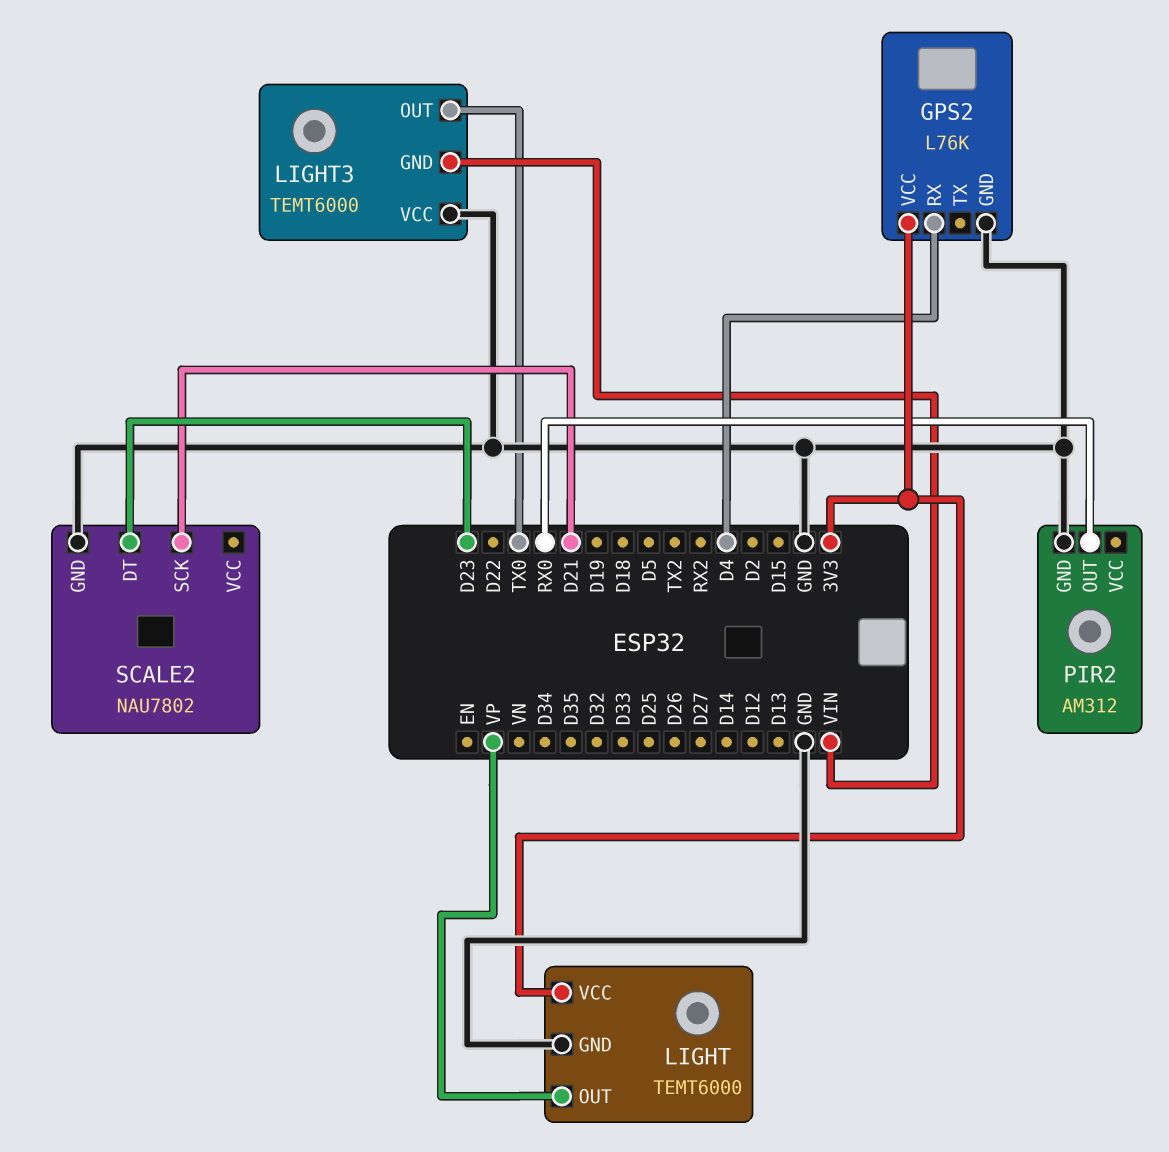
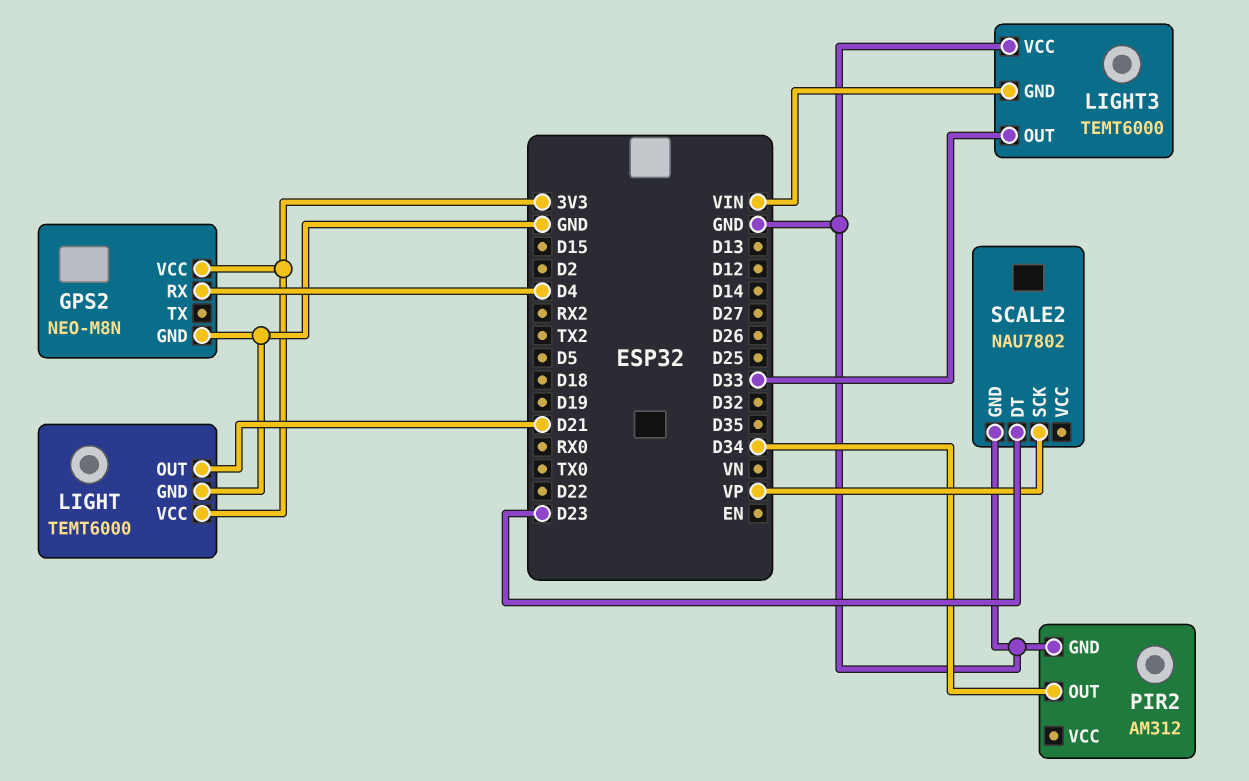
GPS2: L76K -> NEO-M8N
LIGHT pin OUT: VP -> D21
LIGHT3 pin OUT: TX0 -> D33
PIR2 pin OUT: RX0 -> D34
SCALE2 pin SCK: D21 -> VP

